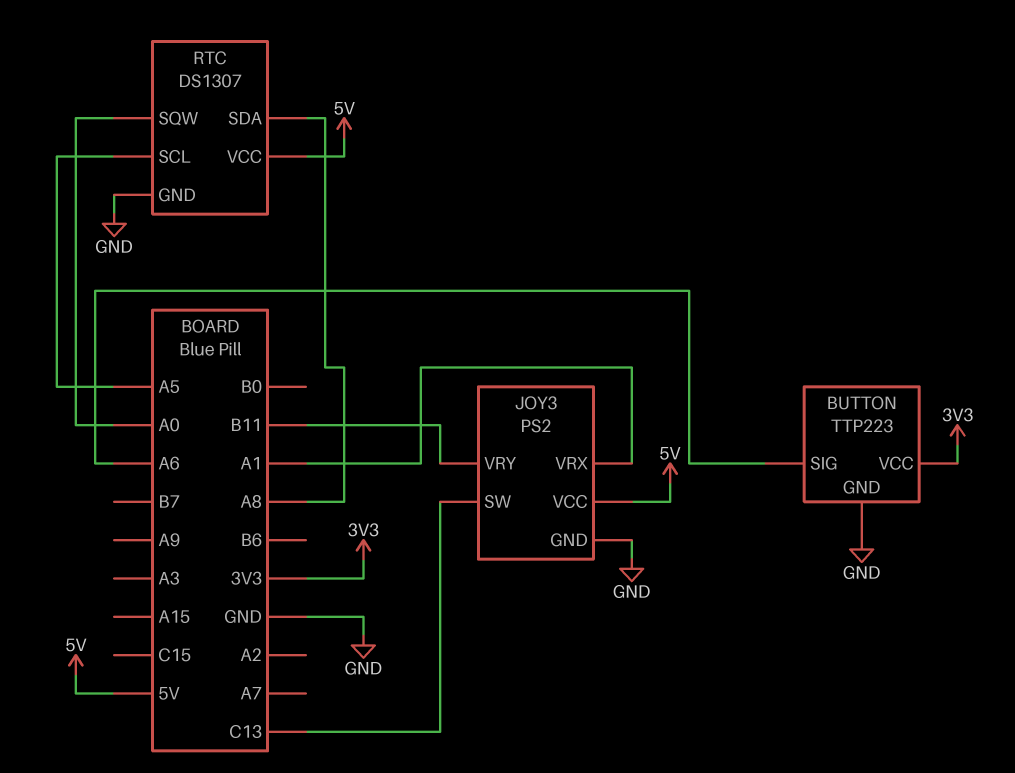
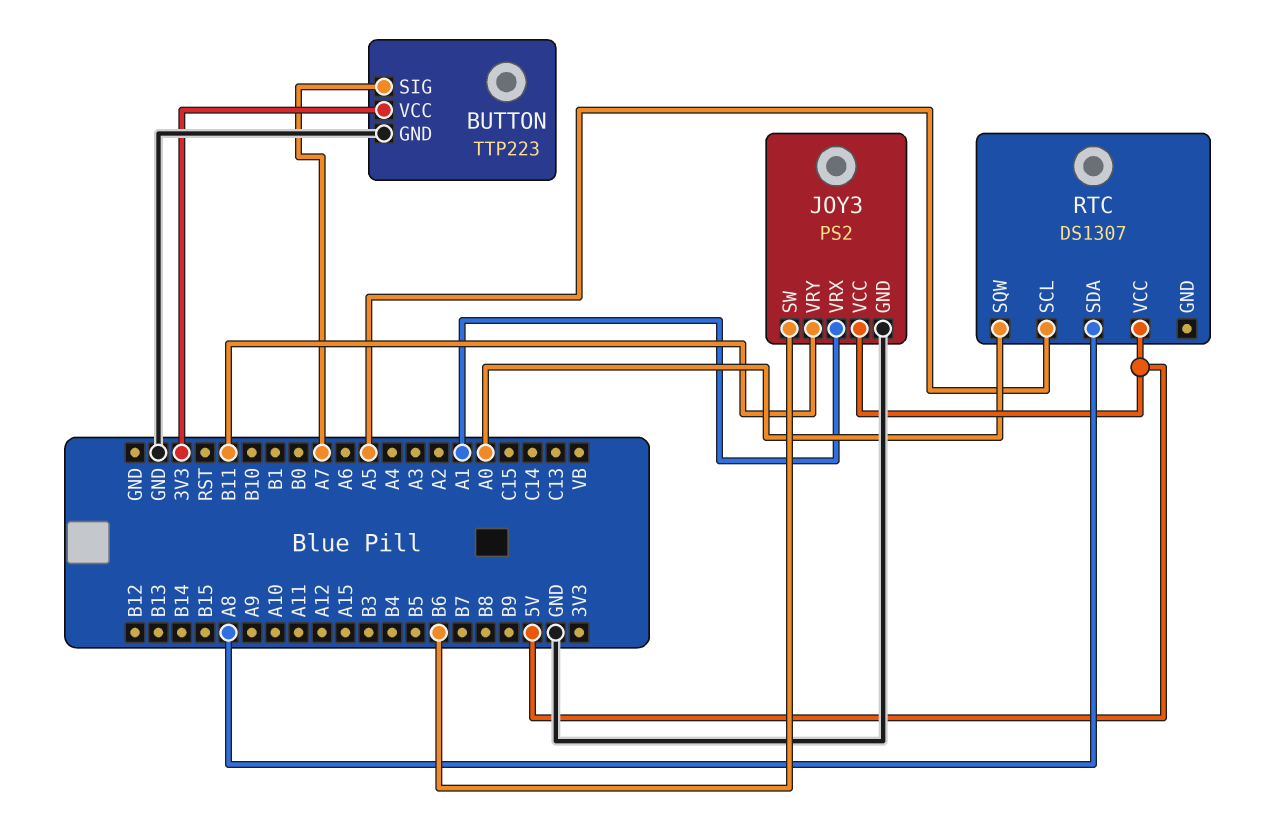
BUTTON pin SIG: A6 -> A7
JOY3 pin SW: C13 -> B6
RTC pin GND: GND -> none

